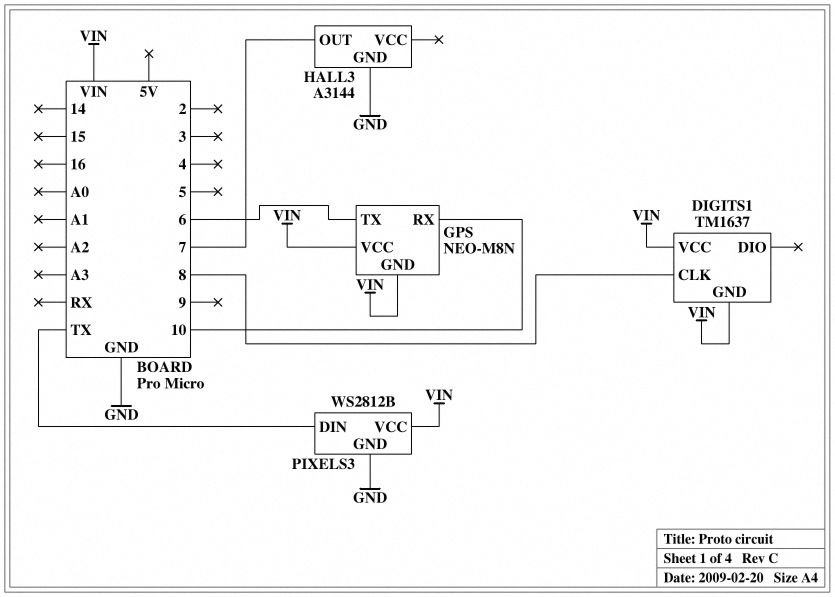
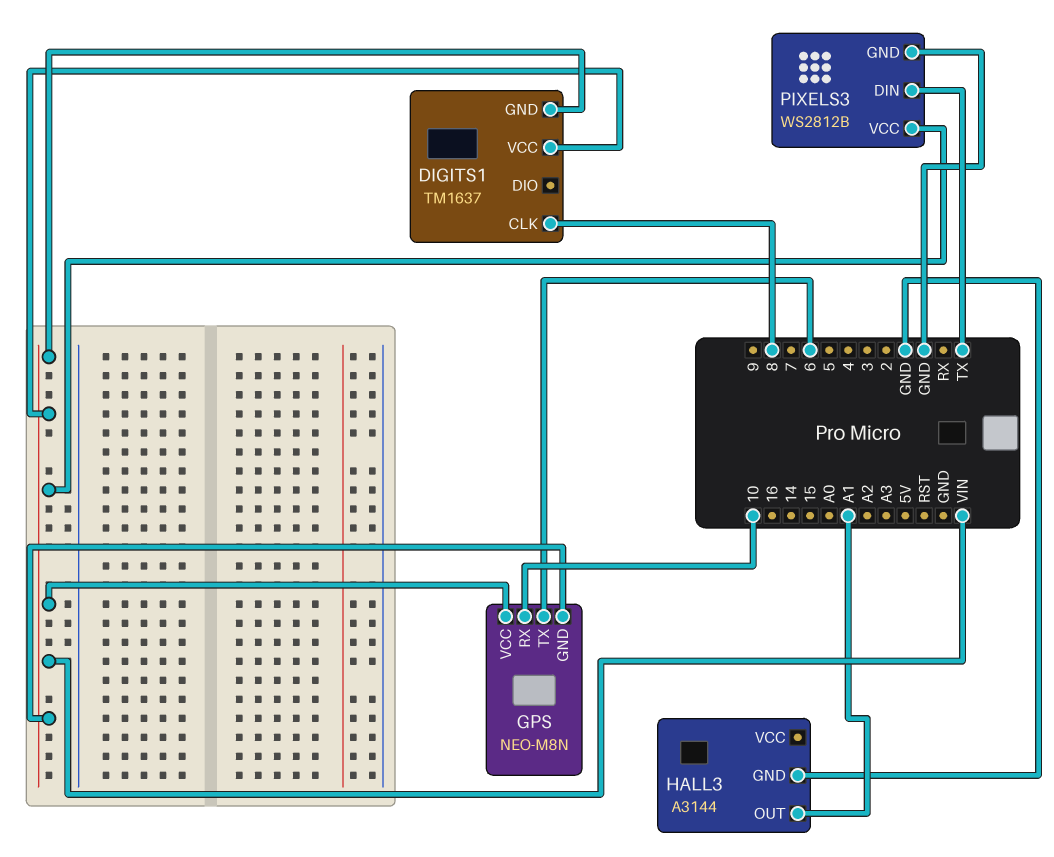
HALL3 pin OUT: 7 -> A1

